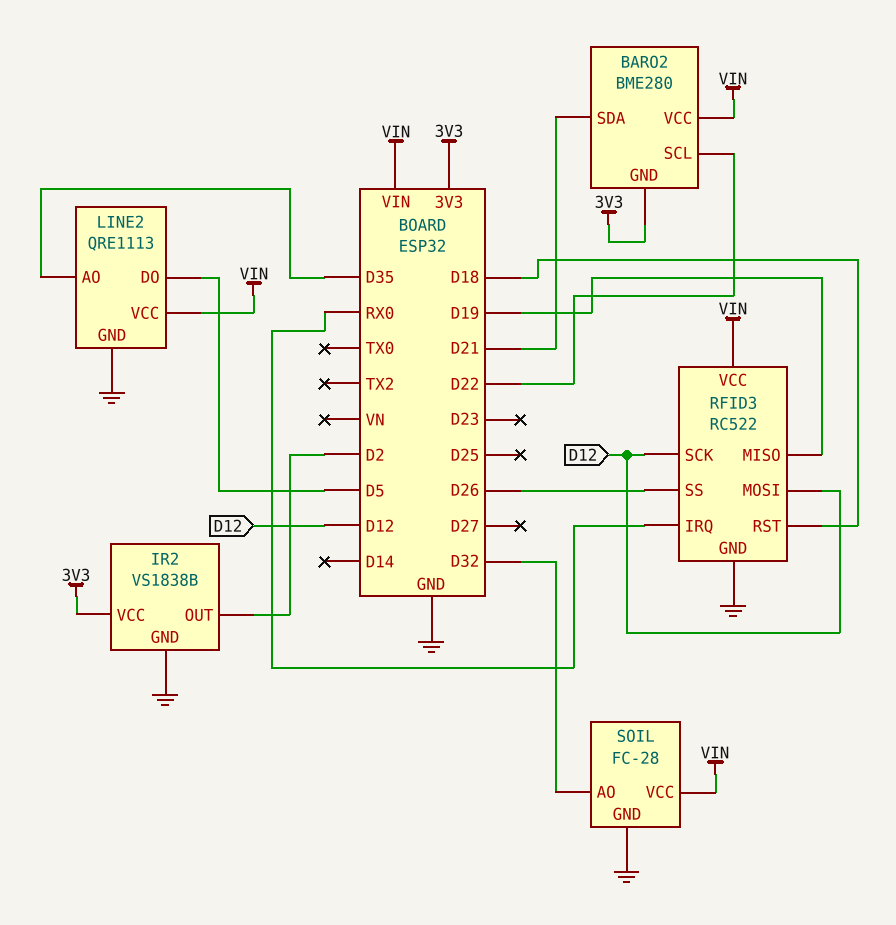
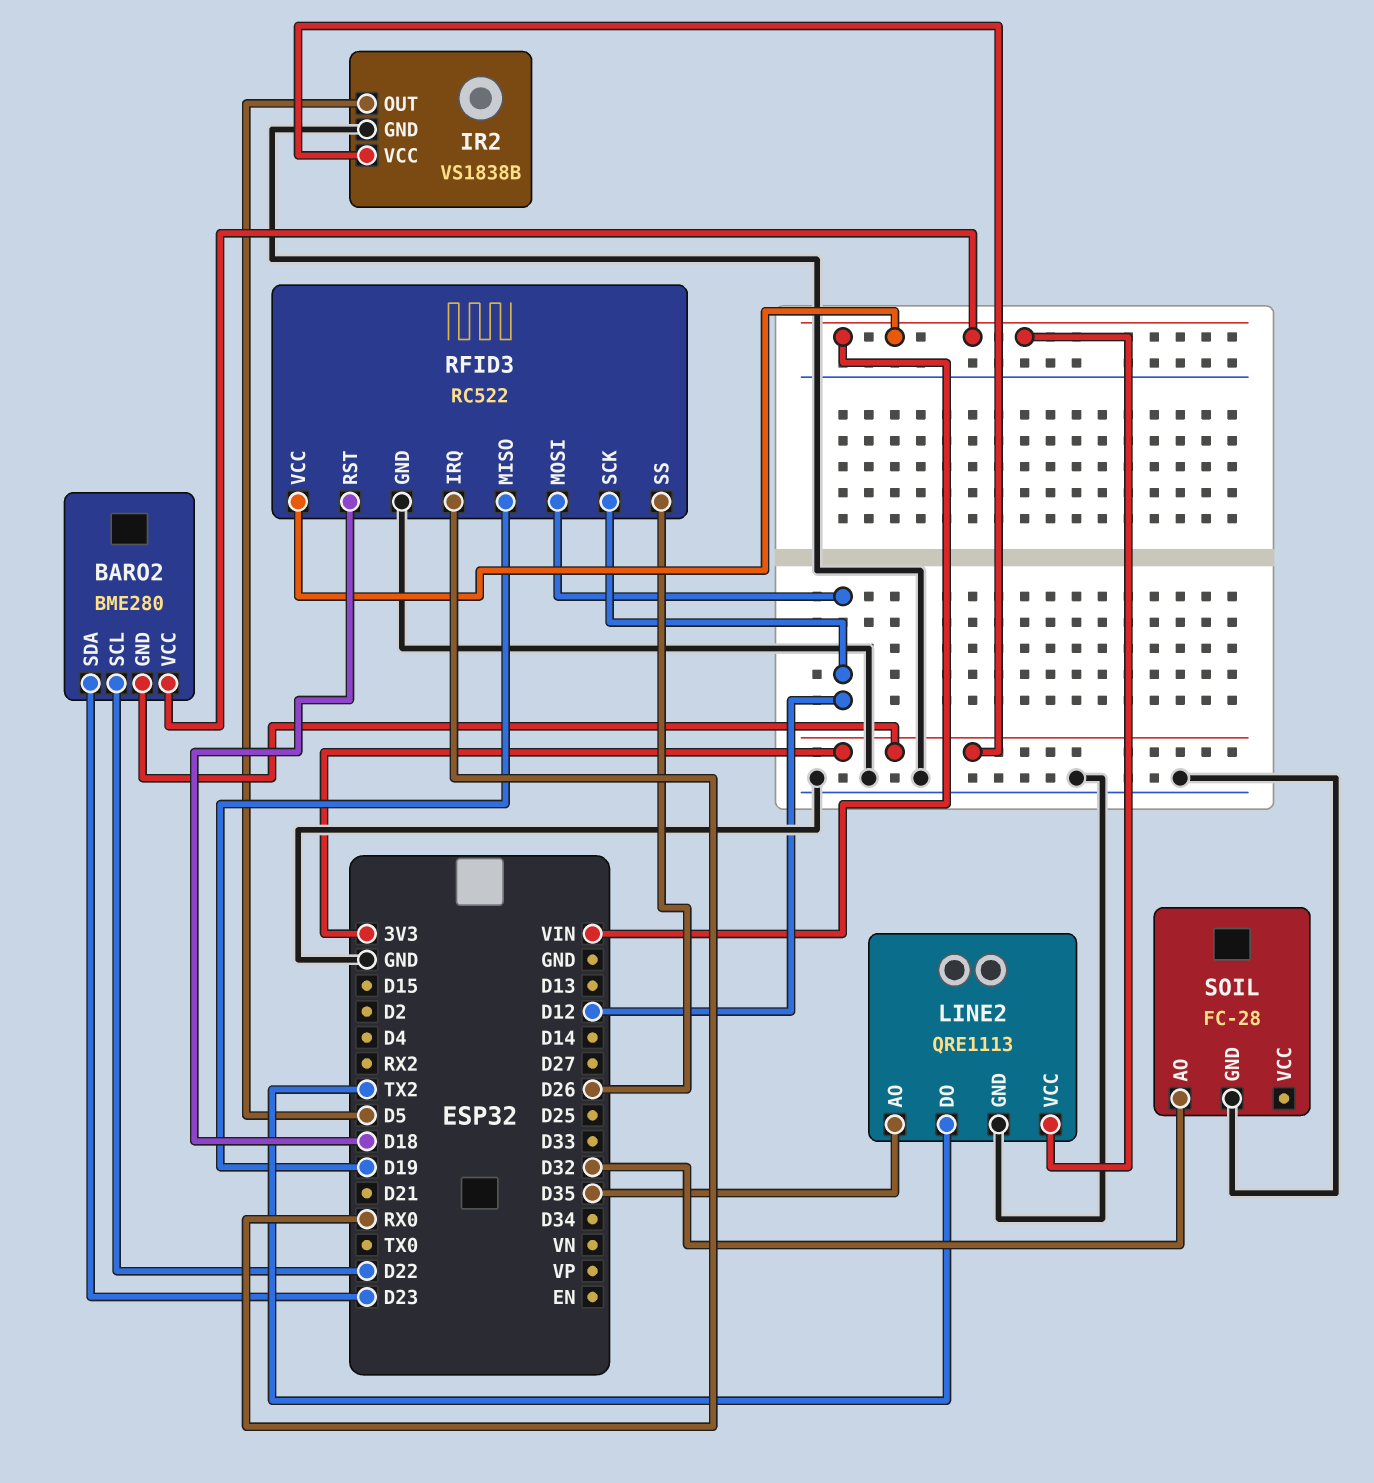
BARO2 pin SDA: D21 -> D23
IR2 pin OUT: D2 -> D5
LINE2 pin DO: D5 -> TX2
SOIL pin VCC: VIN -> none

